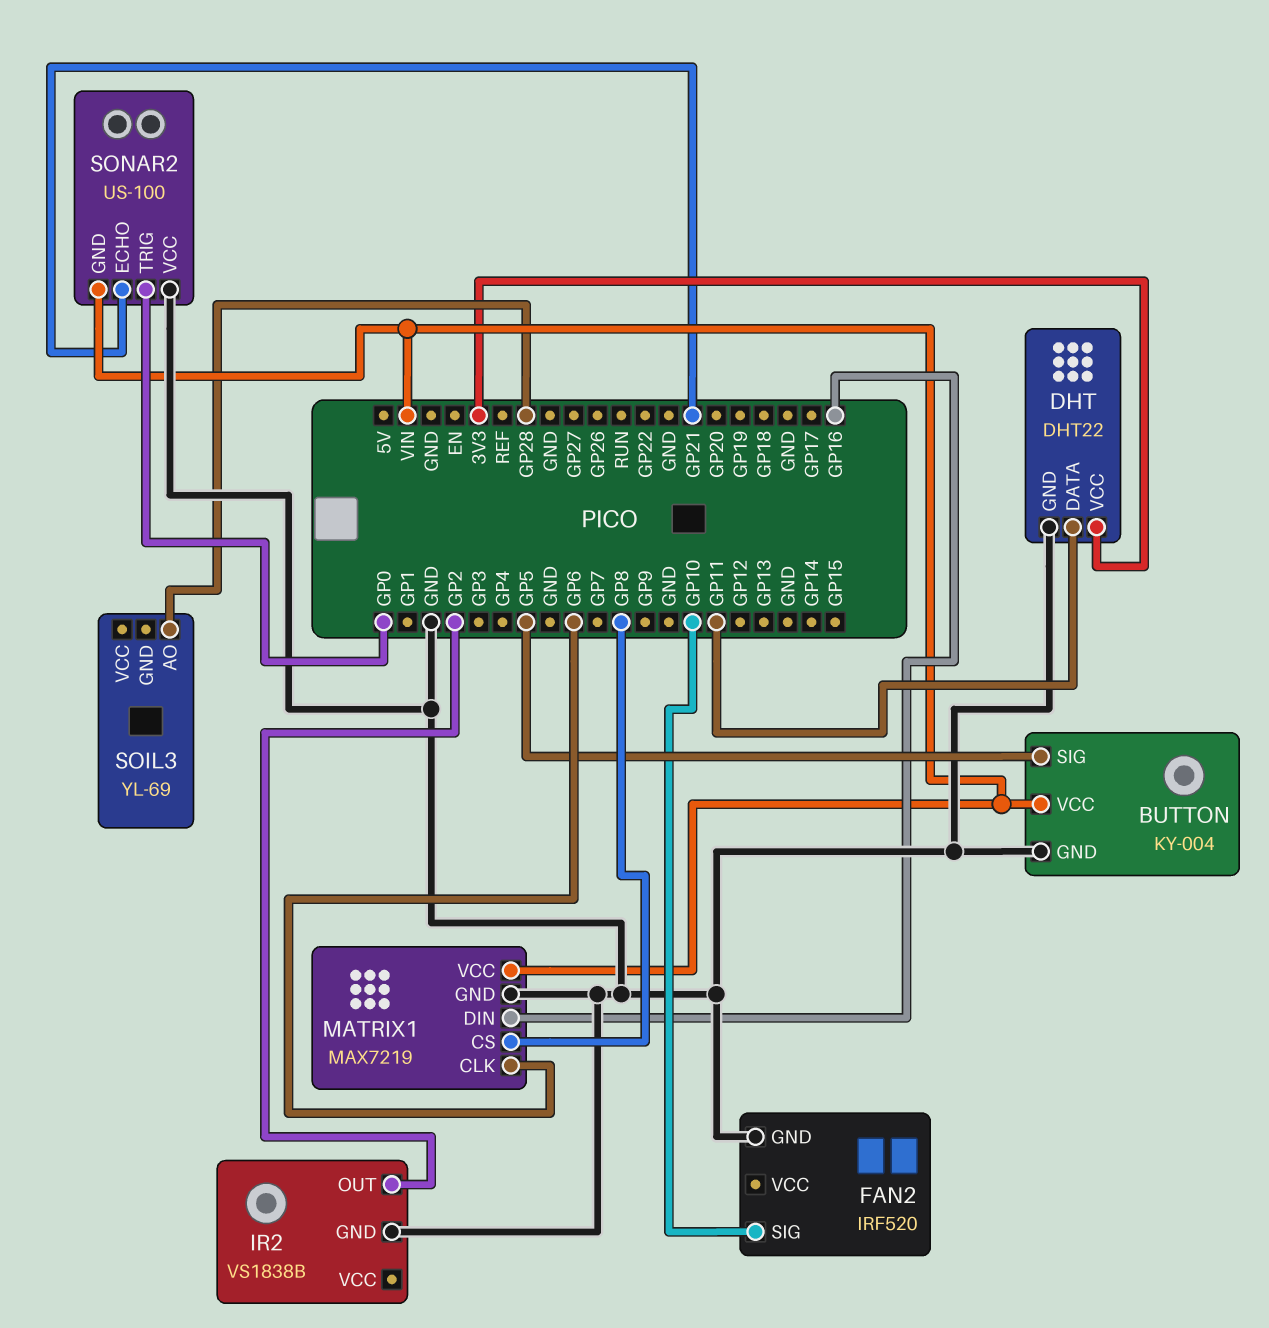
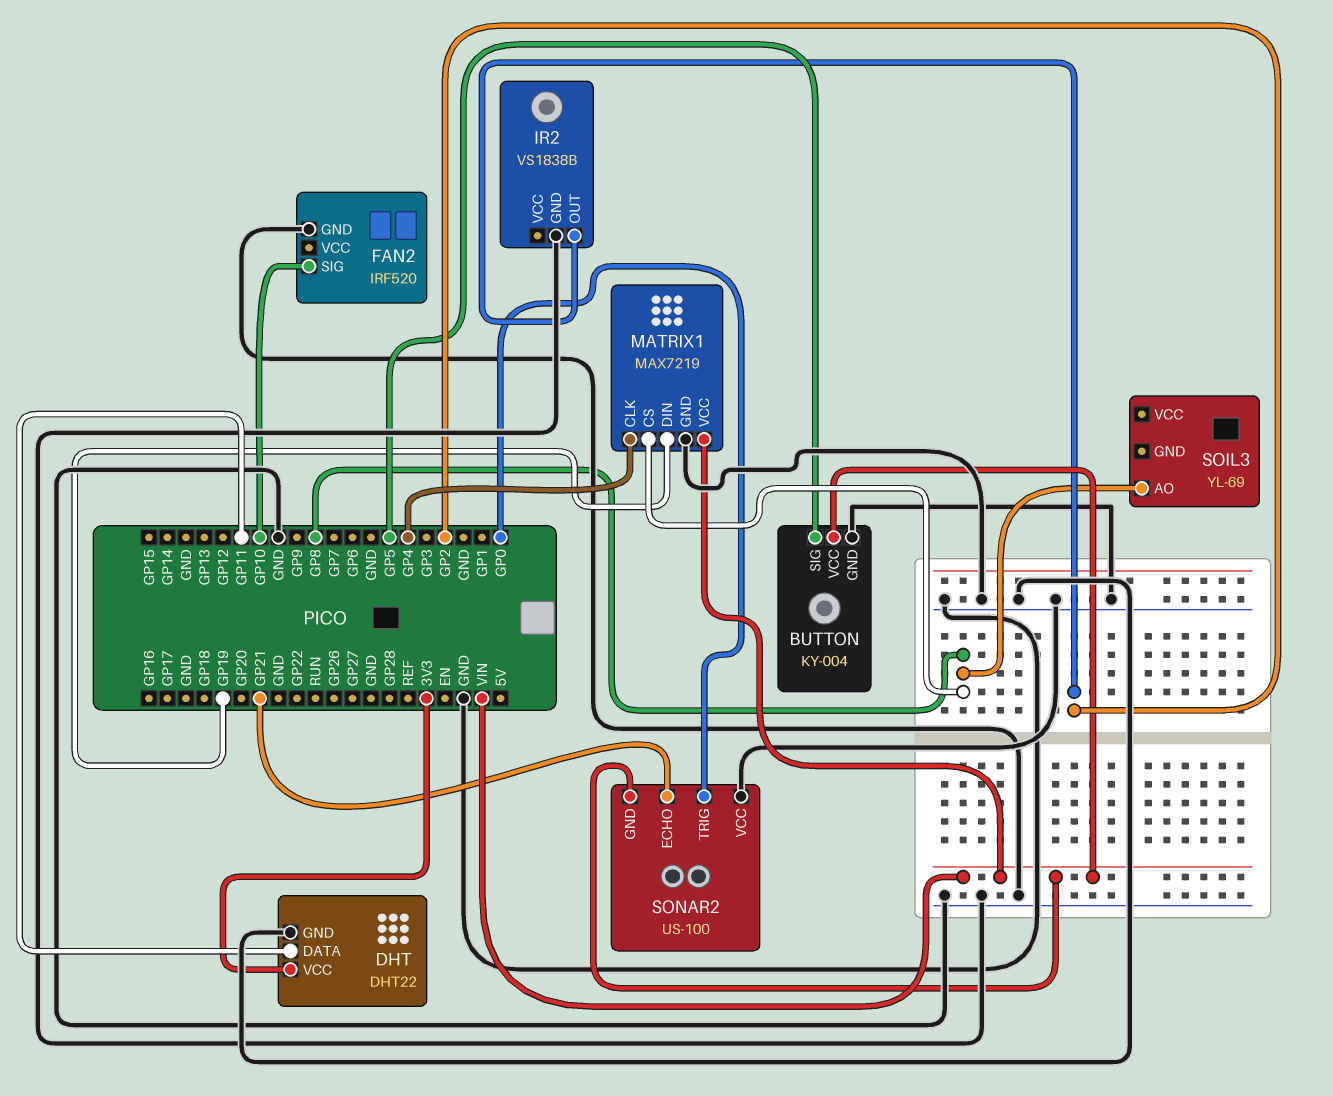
MATRIX1 pin CLK: GP6 -> GP4
MATRIX1 pin DIN: GP16 -> GP19
SOIL3 pin AO: GP28 -> GP8

